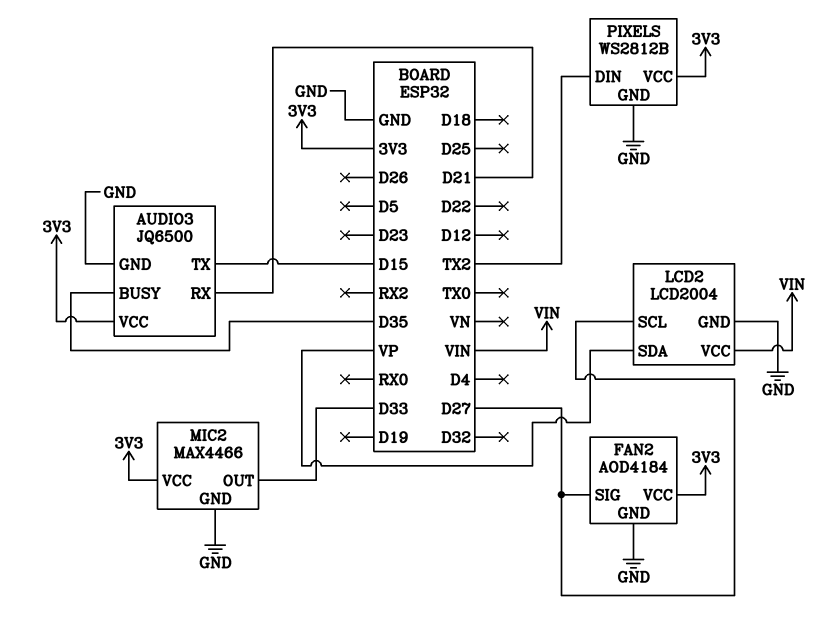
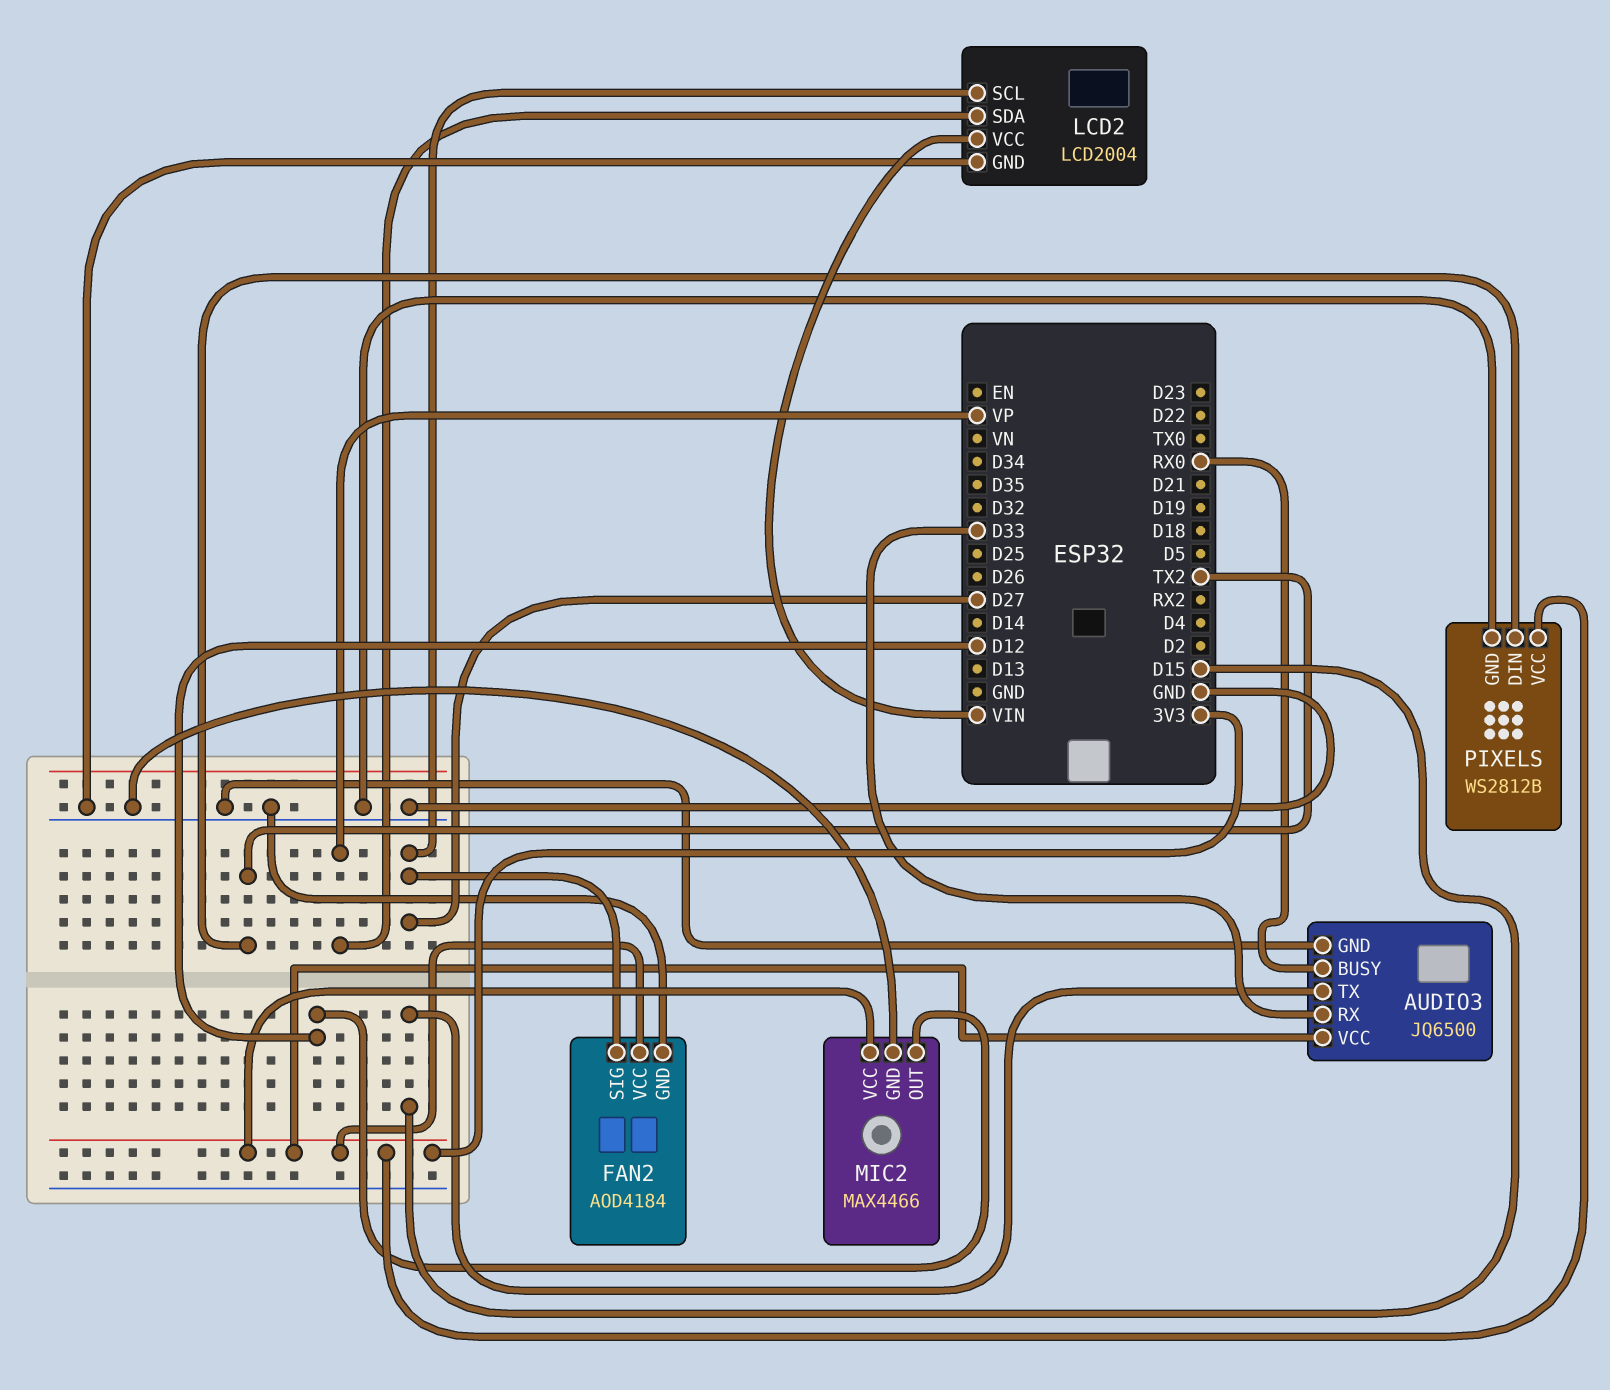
AUDIO3 pin BUSY: D35 -> RX0
AUDIO3 pin RX: D21 -> D33
MIC2 pin OUT: D33 -> D12

